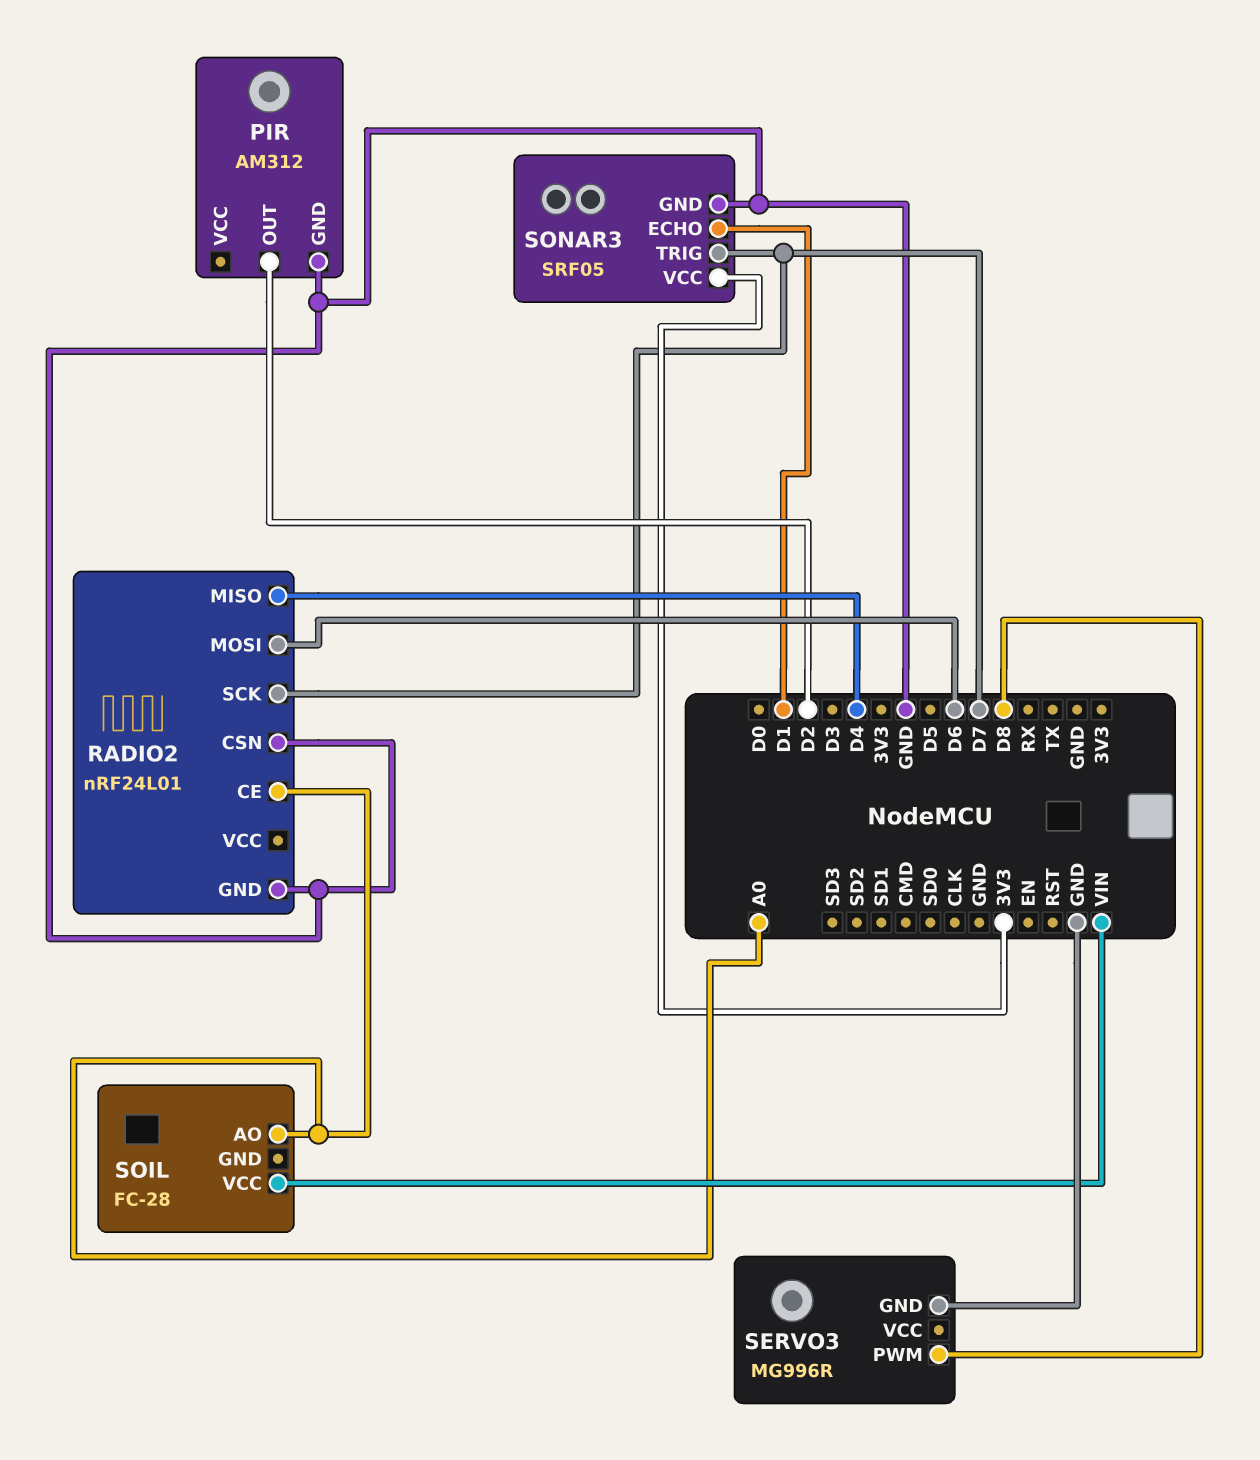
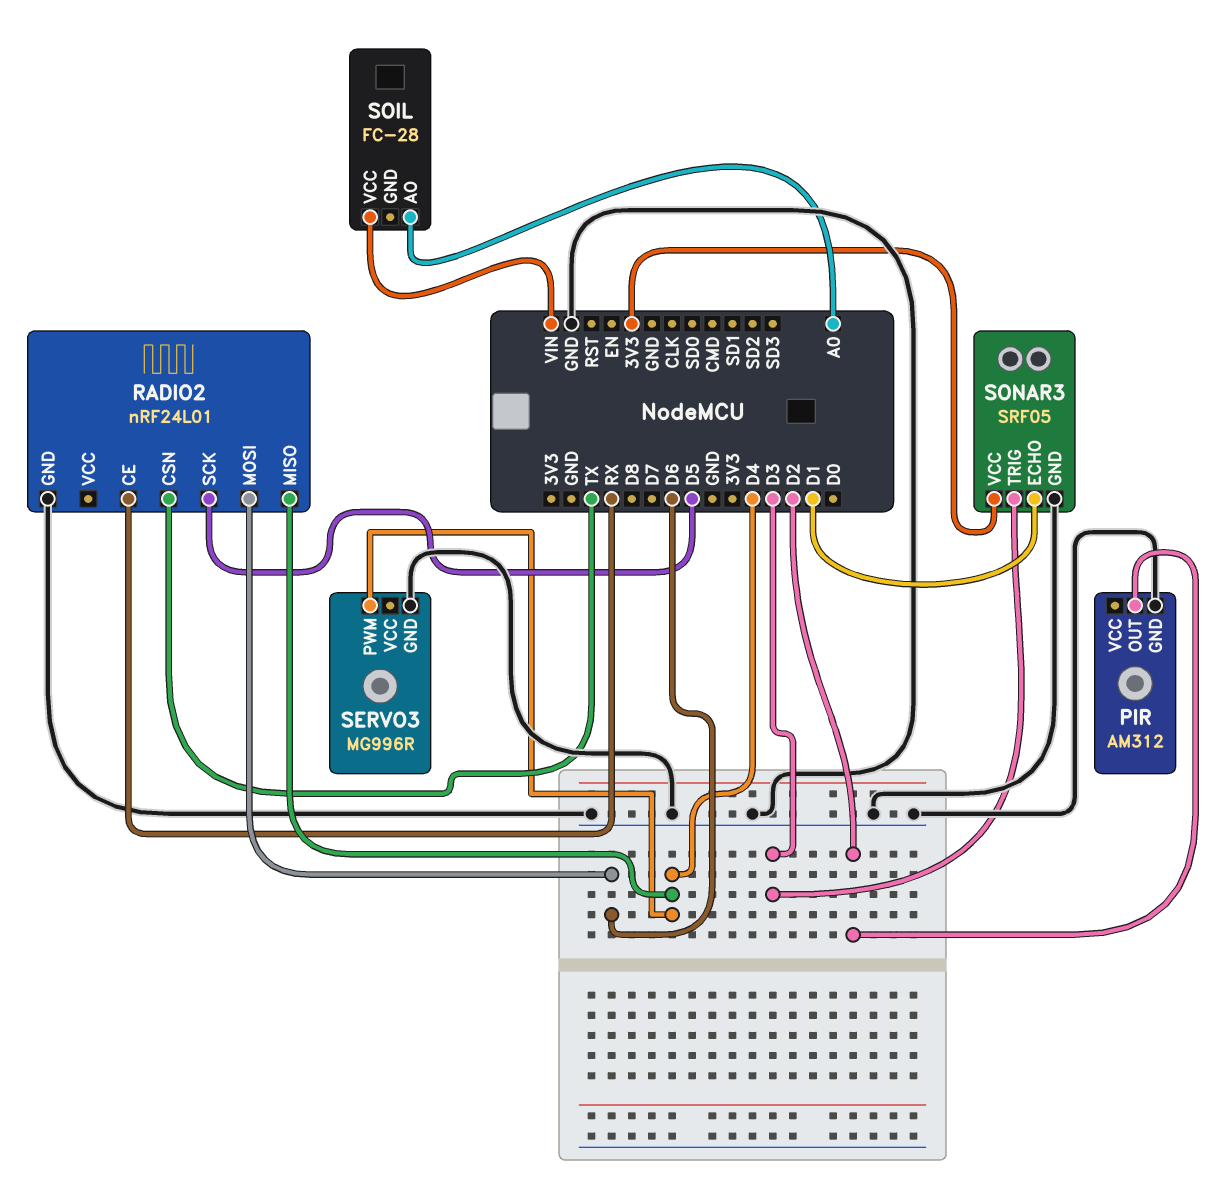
RADIO2 pin CE: A0 -> RX
RADIO2 pin CSN: GND -> TX
RADIO2 pin SCK: D7 -> D5
SERVO3 pin PWM: D8 -> D4
SONAR3 pin TRIG: D7 -> D3

